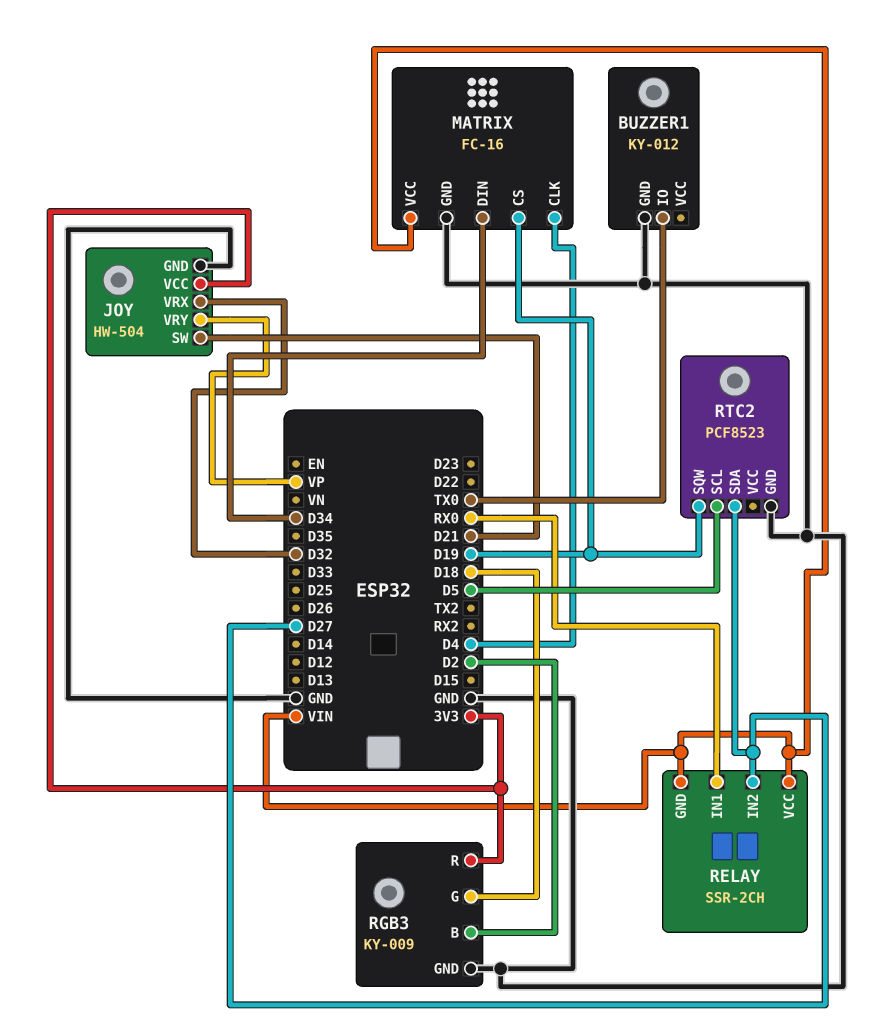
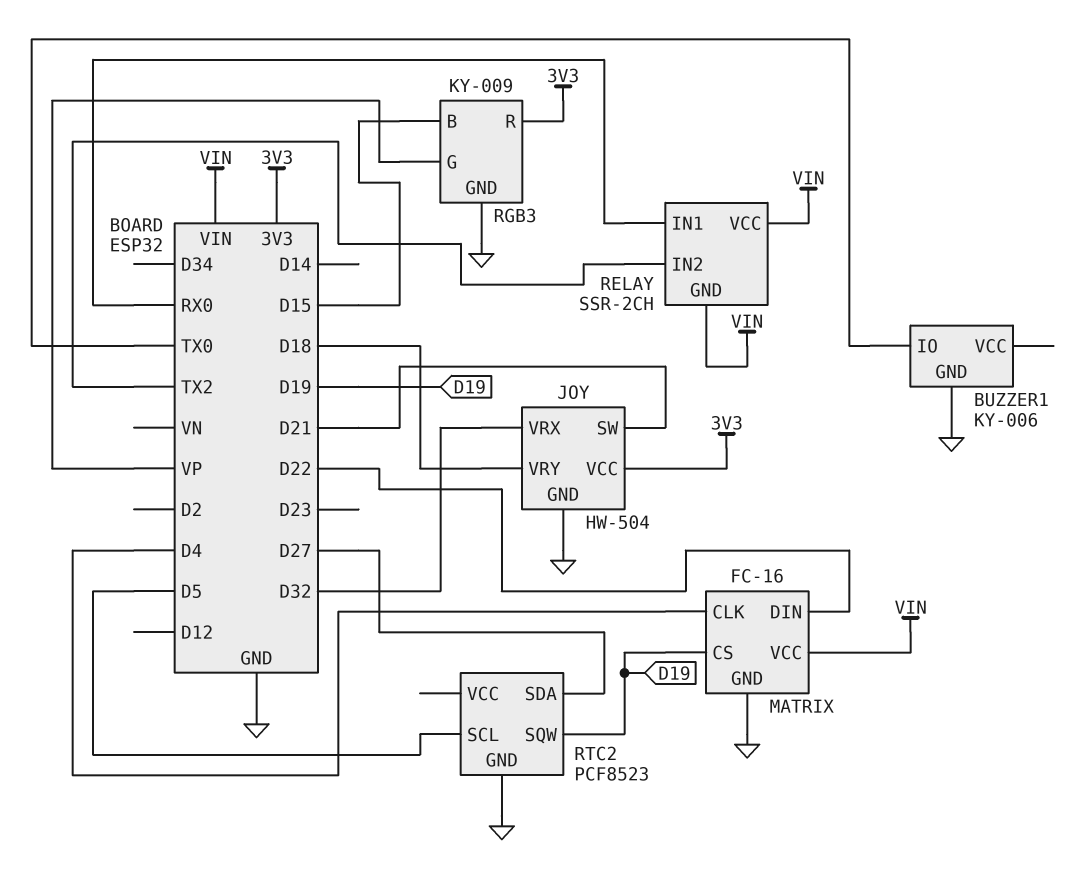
BUZZER1: KY-012 -> KY-006
JOY pin VRY: VP -> D18
MATRIX pin DIN: D34 -> D22
RELAY pin IN2: D27 -> TX2
RGB3 pin B: D2 -> D15
RGB3 pin G: D18 -> VP

